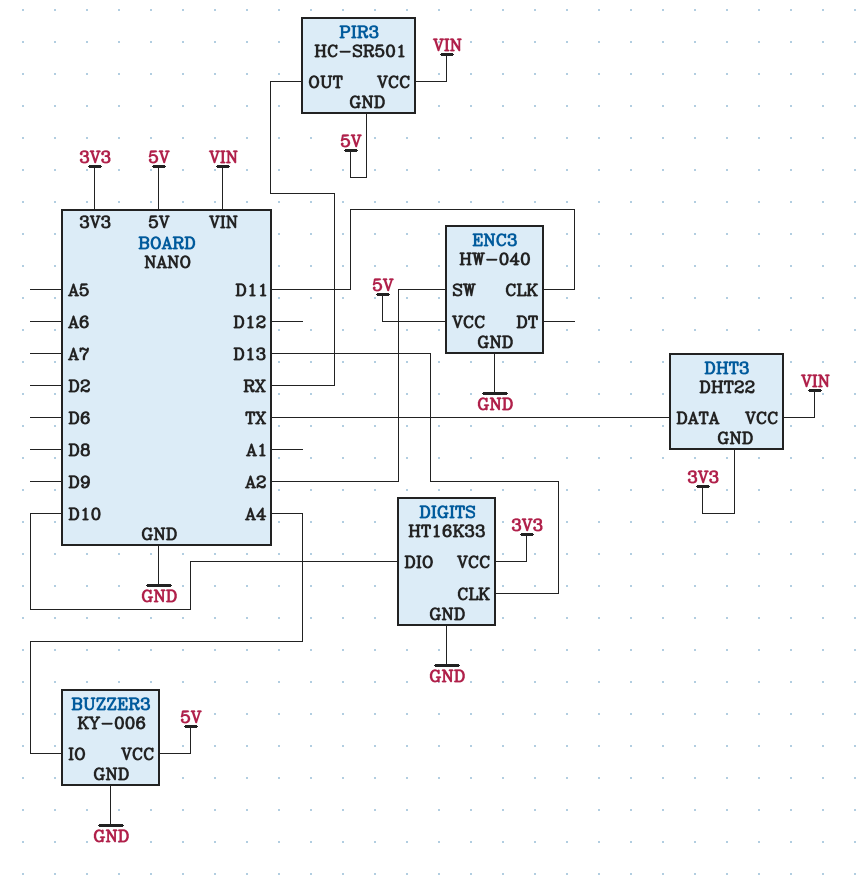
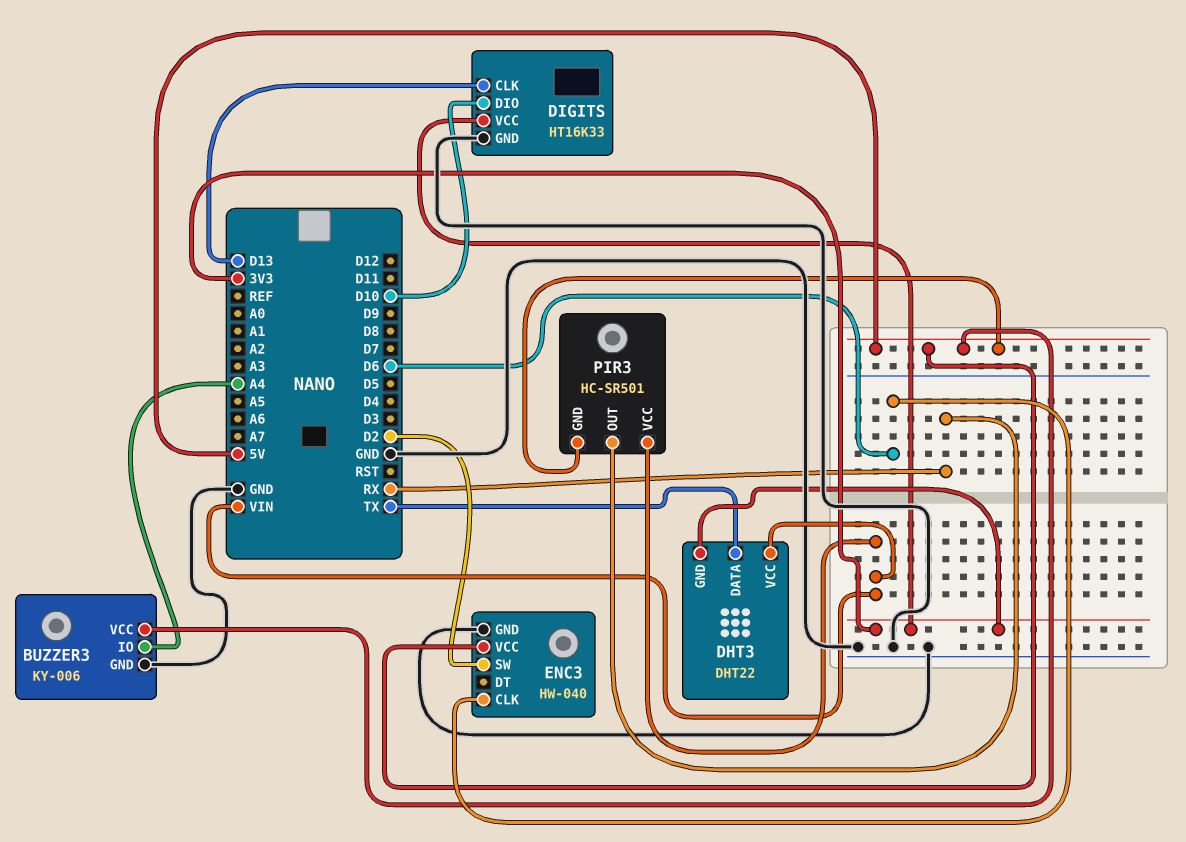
ENC3 pin CLK: D11 -> D6
ENC3 pin SW: A2 -> D2

